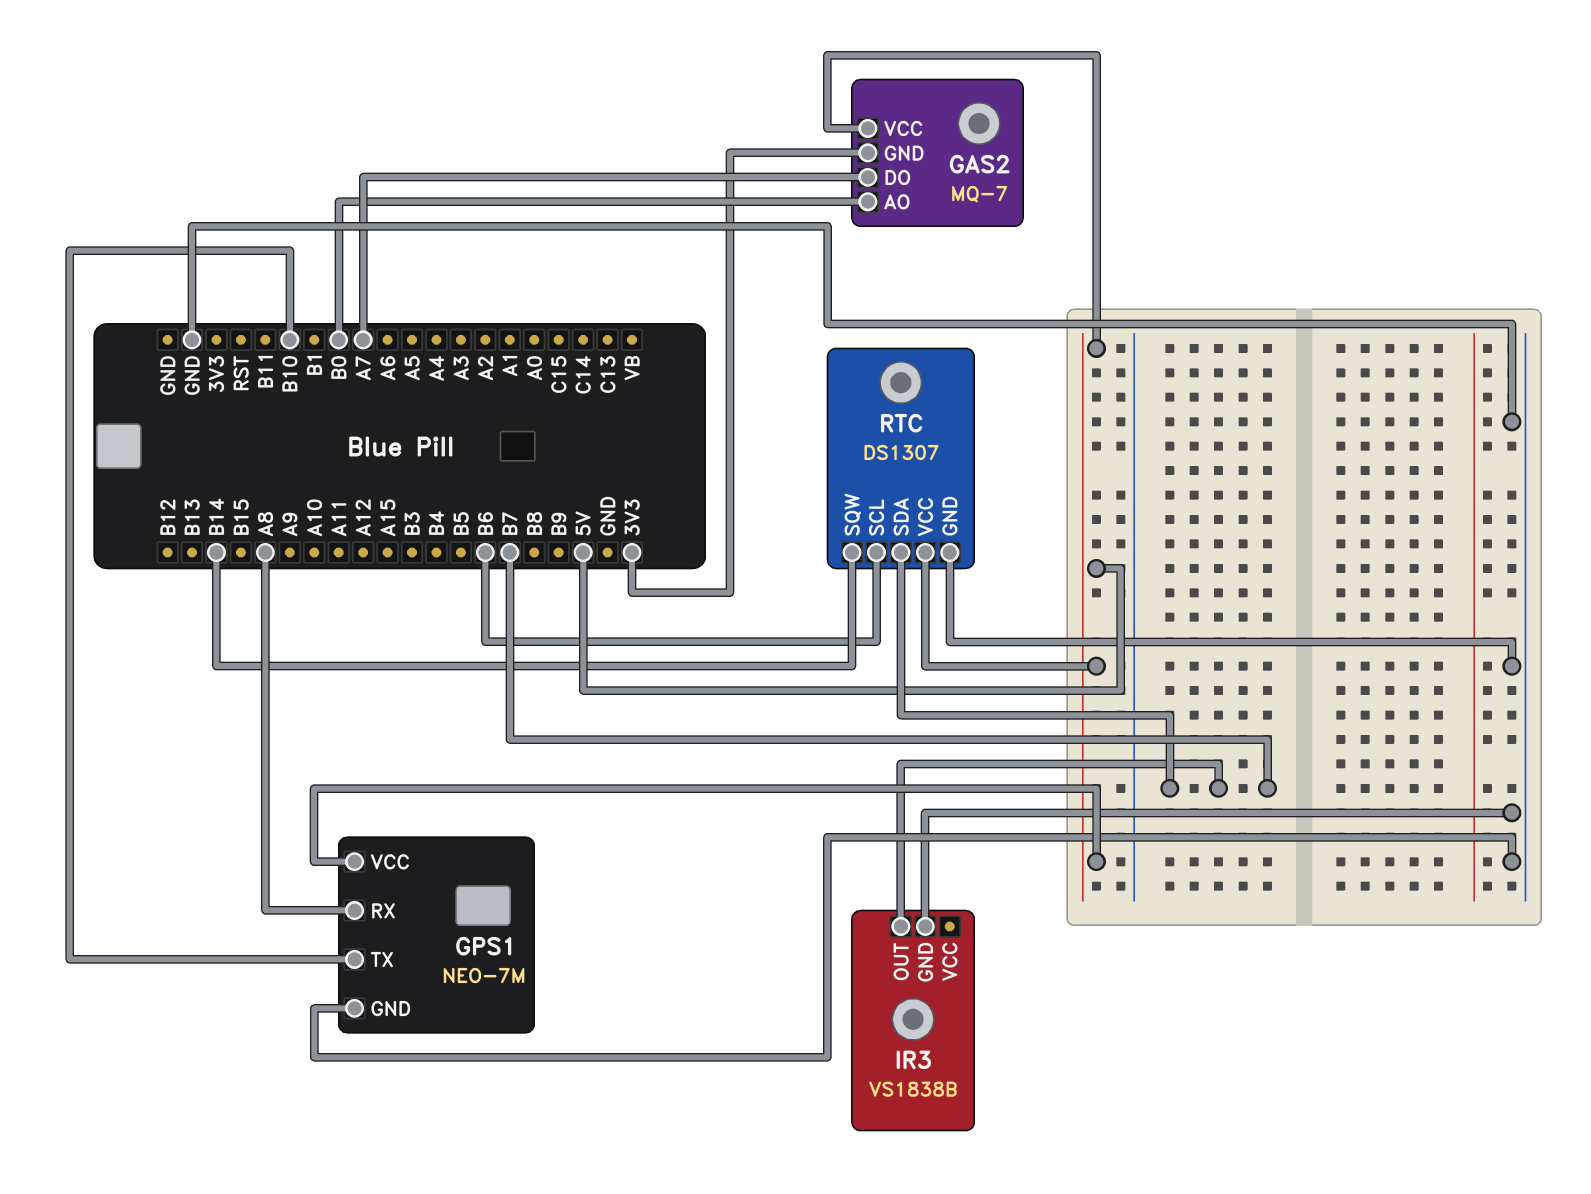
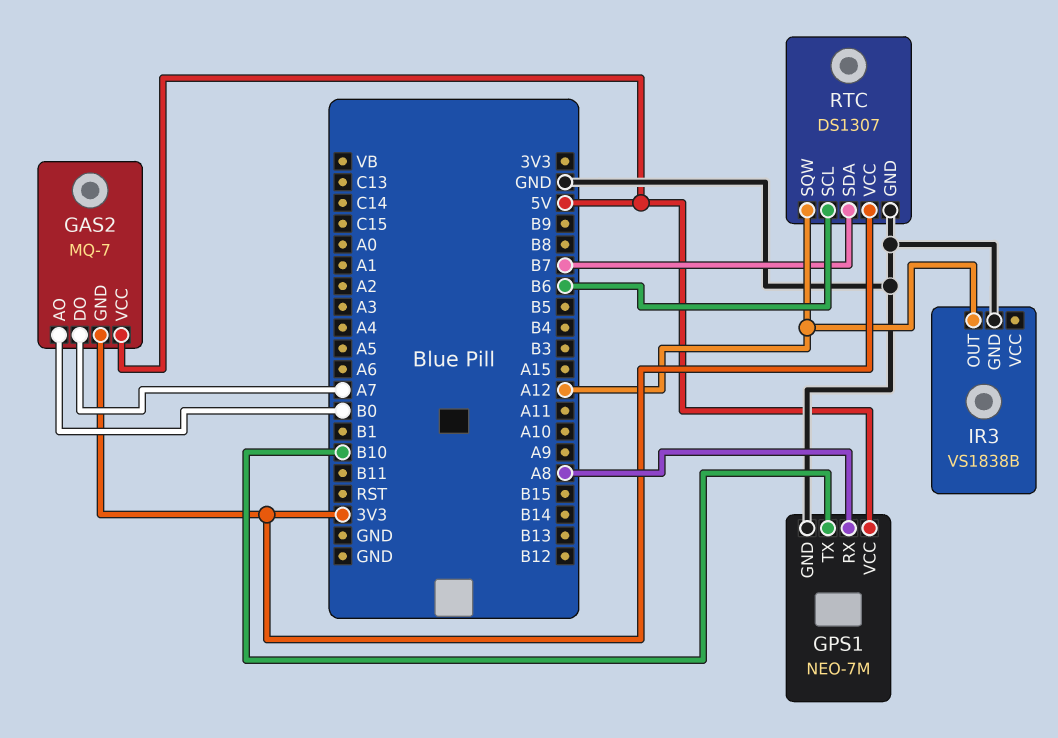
IR3 pin OUT: B7 -> A12
RTC pin SQW: B14 -> A12
RTC pin VCC: 5V -> 3V3

